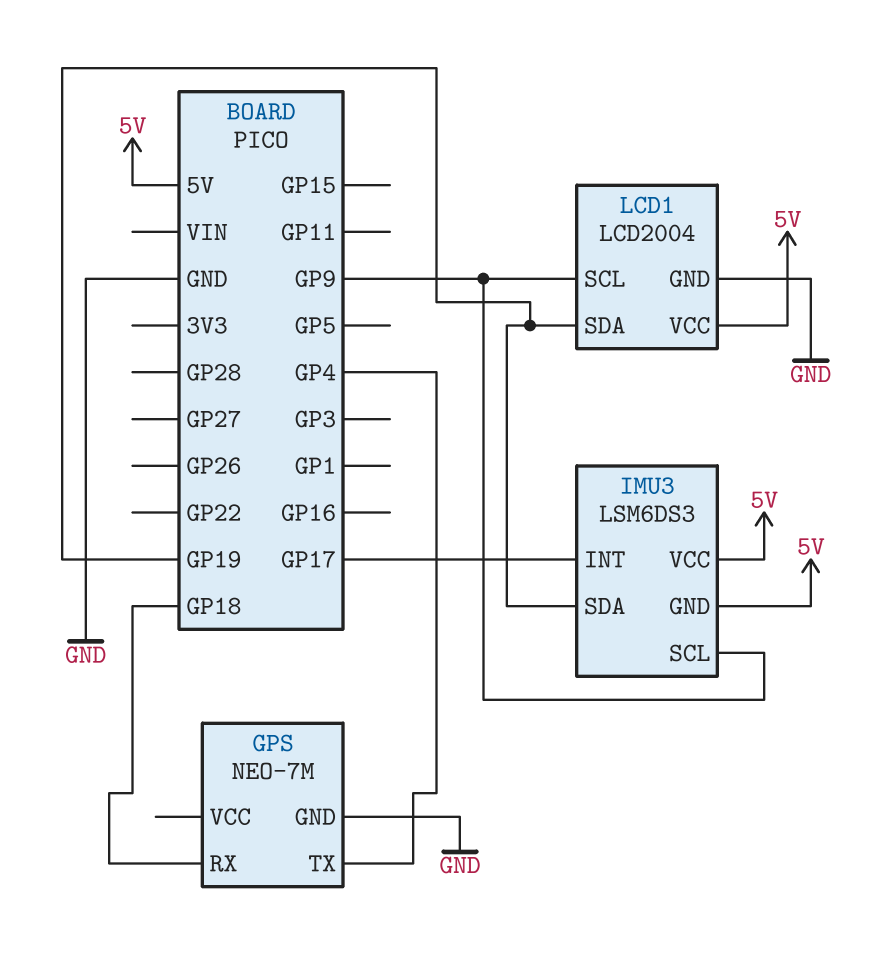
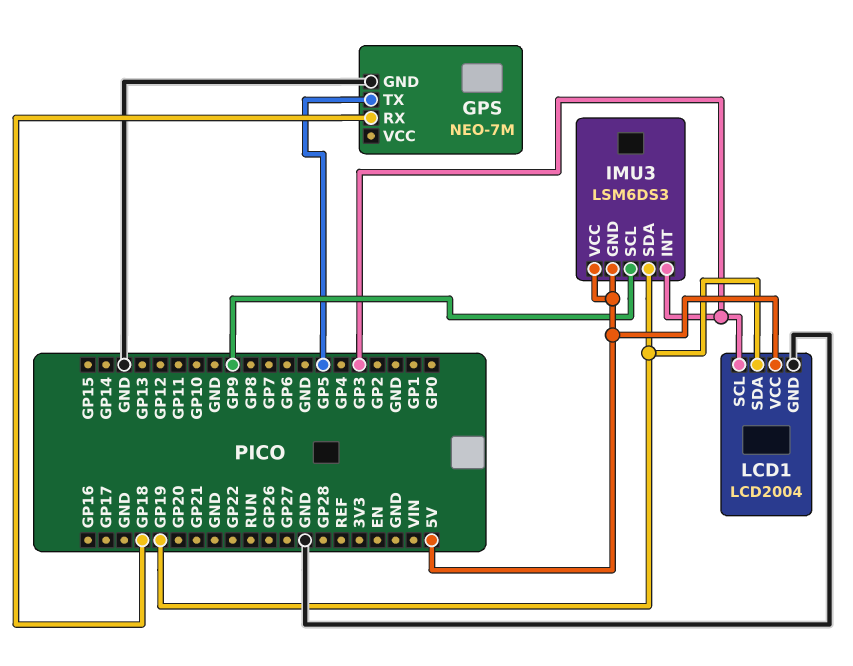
GPS pin TX: GP4 -> GP5
IMU3 pin INT: GP17 -> GP3
LCD1 pin SCL: GP9 -> GP3

